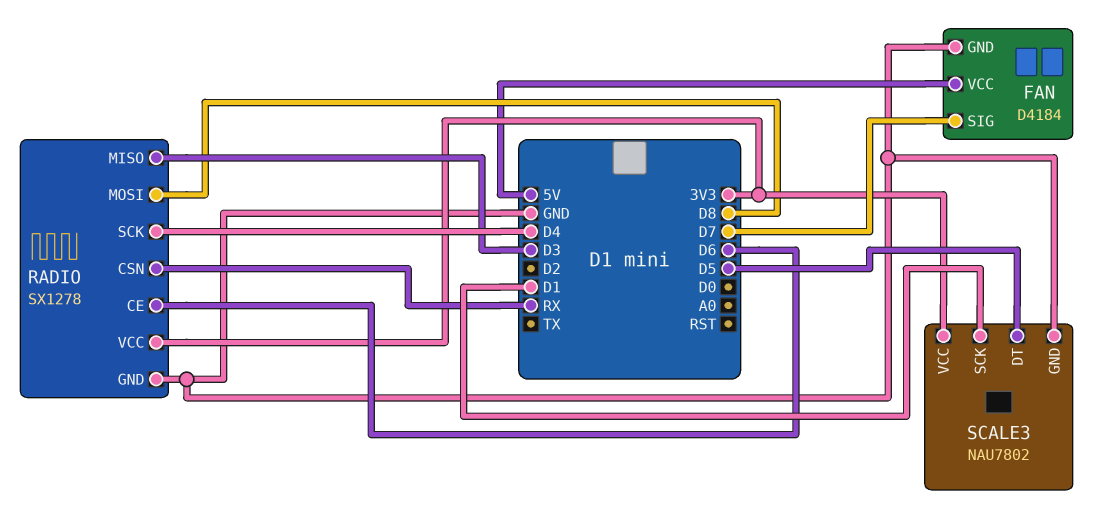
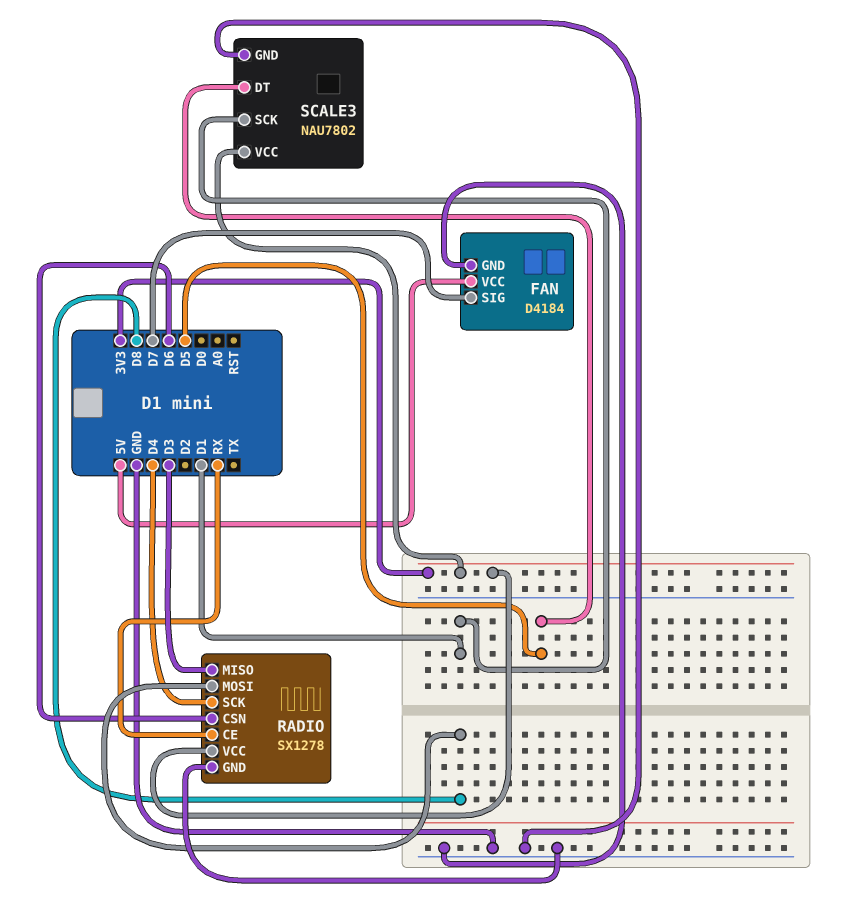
RADIO pin CE: D6 -> RX
RADIO pin CSN: RX -> D6

